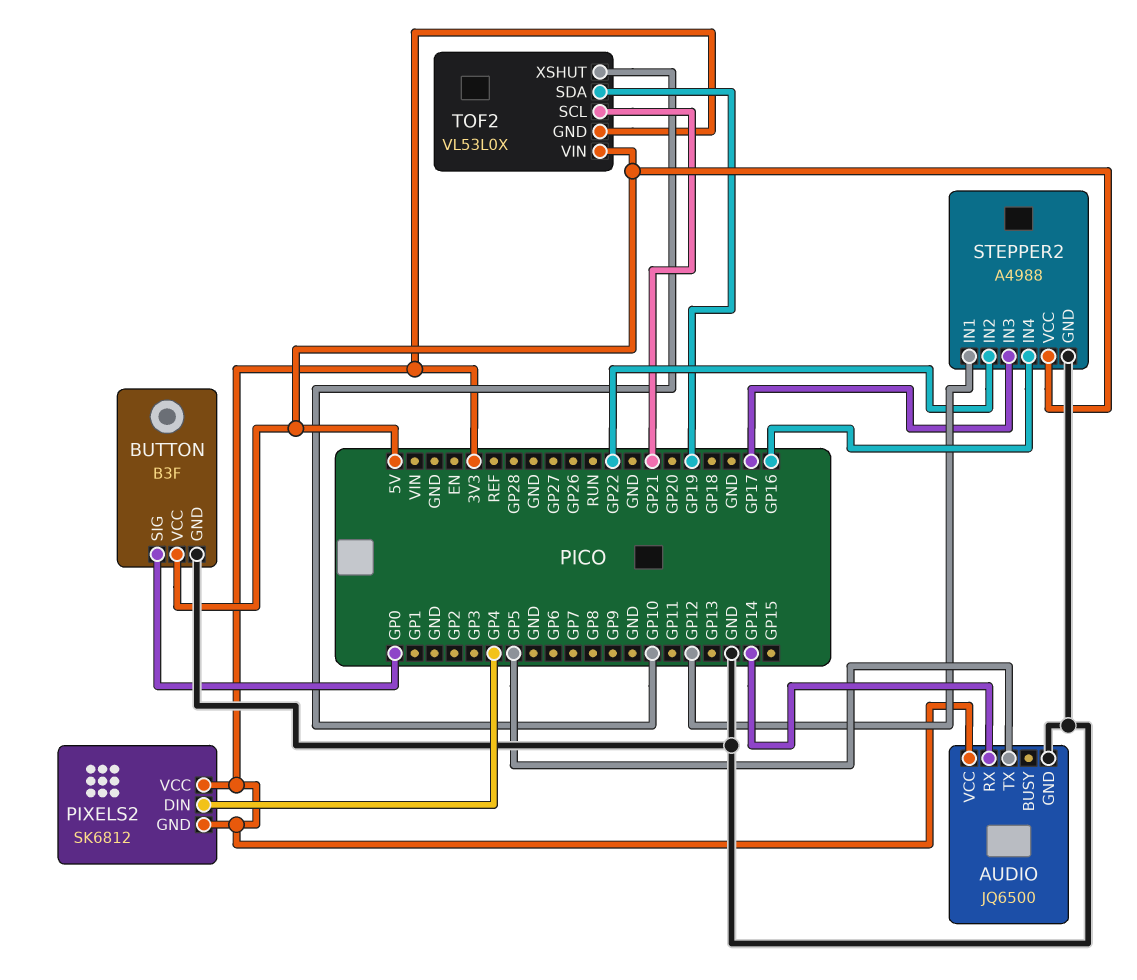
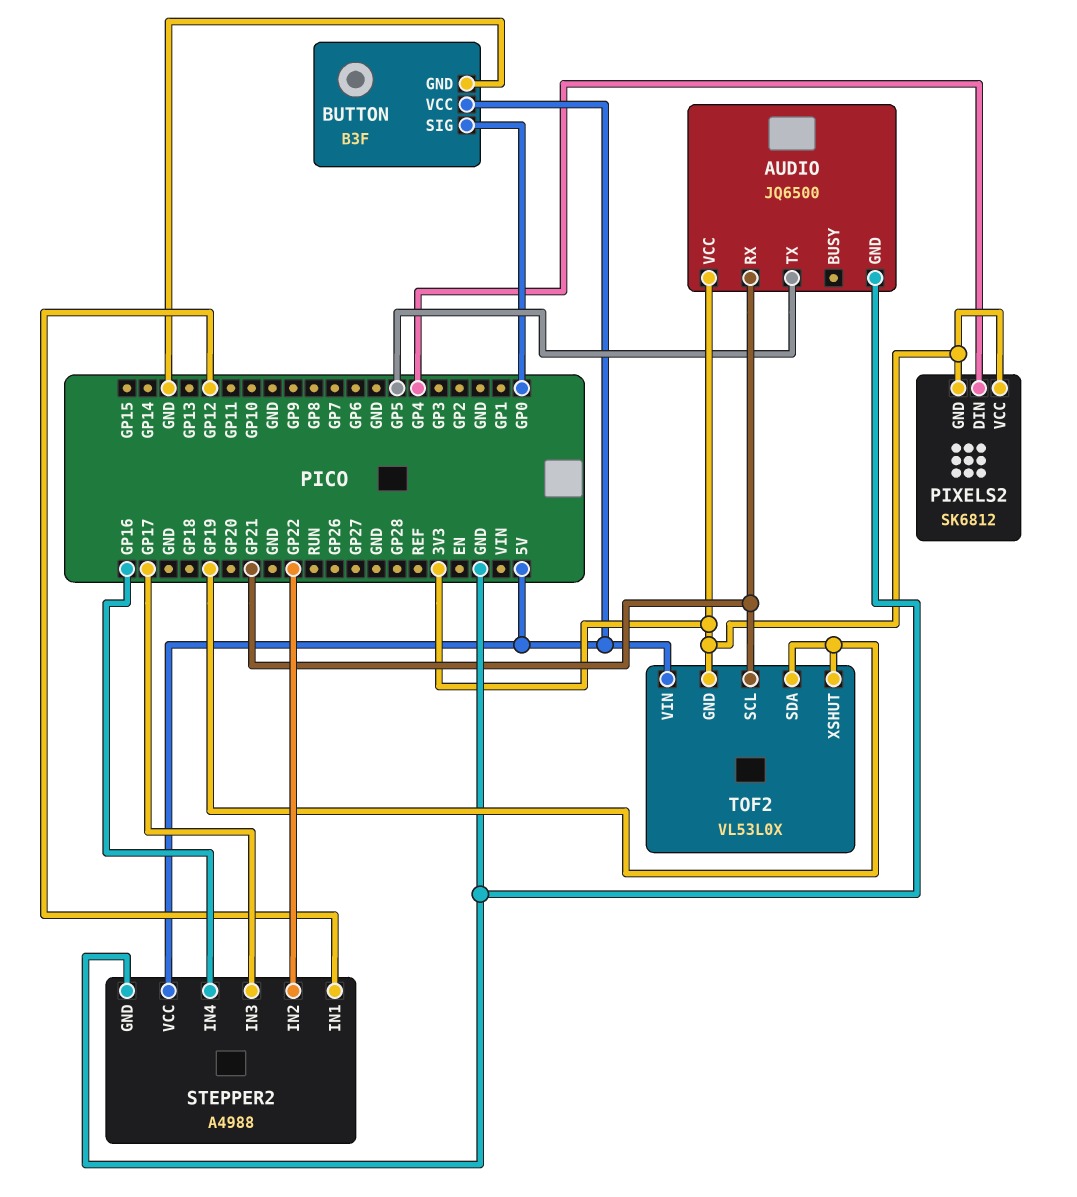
AUDIO pin RX: GP14 -> GP21
TOF2 pin XSHUT: GP10 -> GP19

